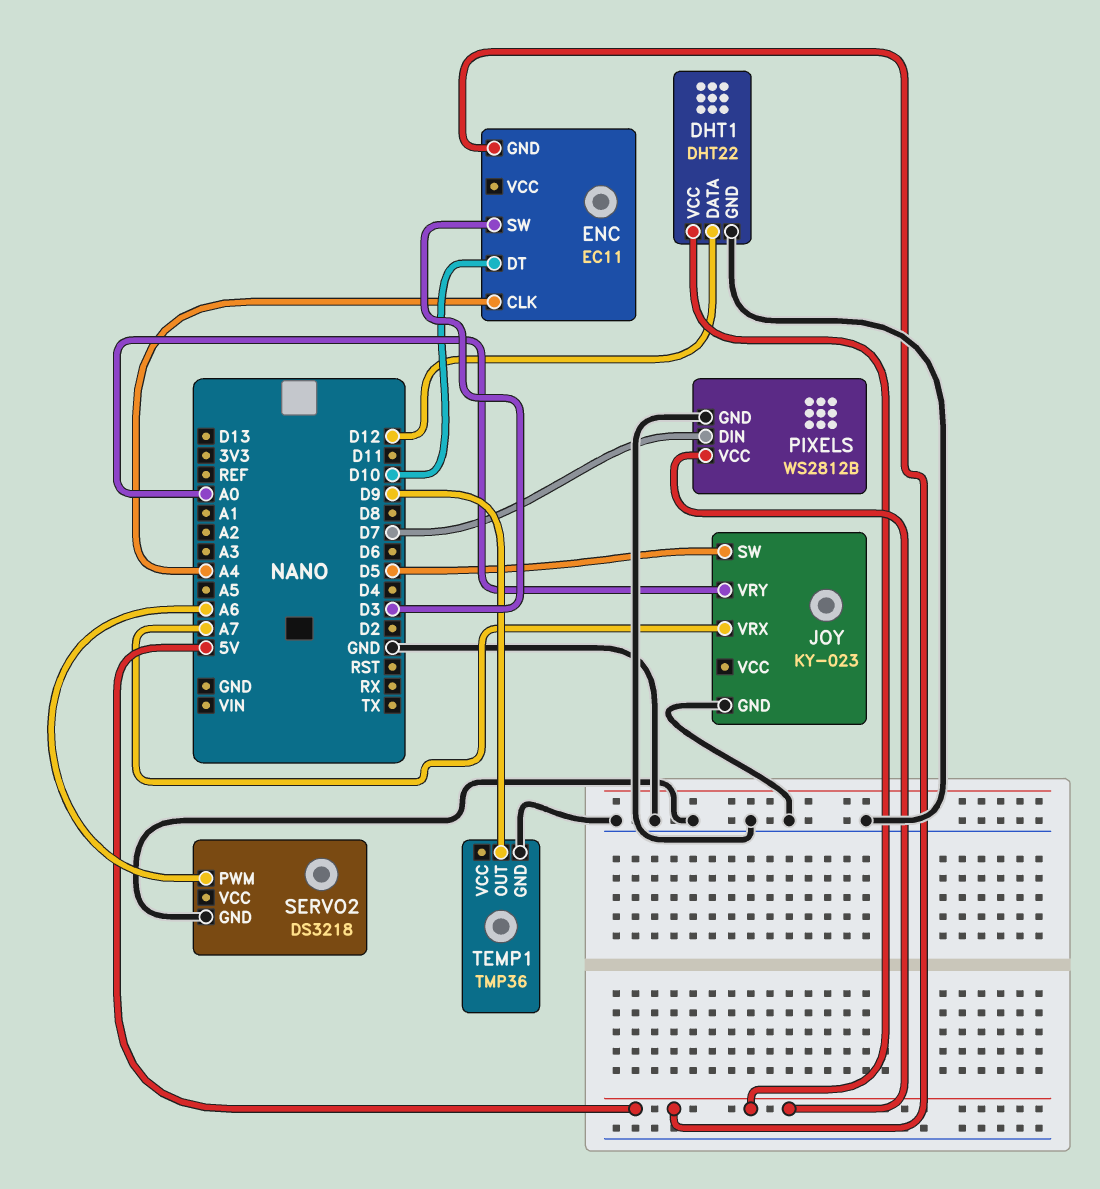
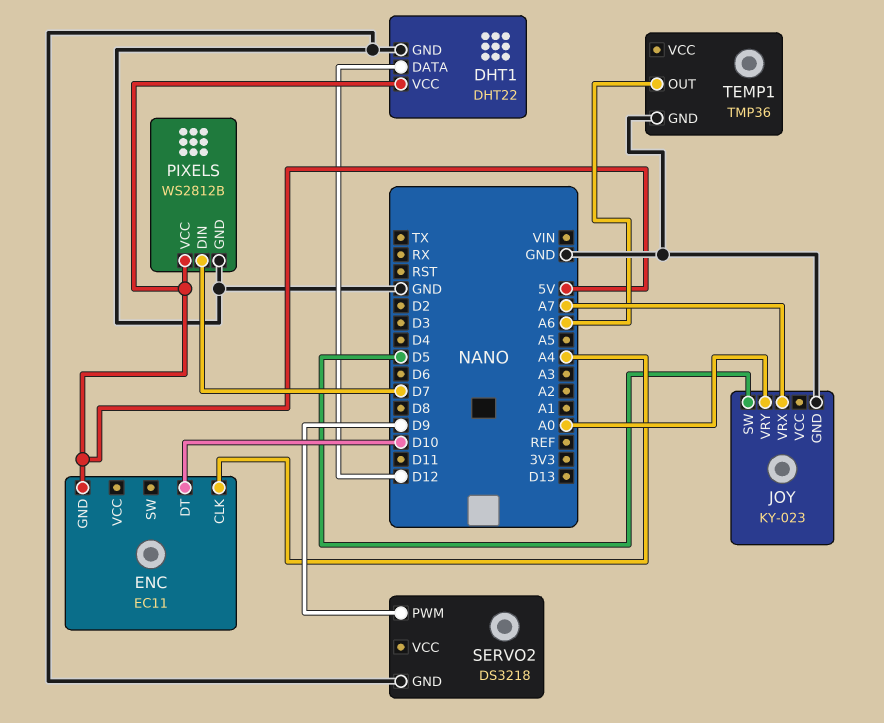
ENC pin SW: D3 -> none
SERVO2 pin PWM: A6 -> D9
TEMP1 pin OUT: D9 -> A6

